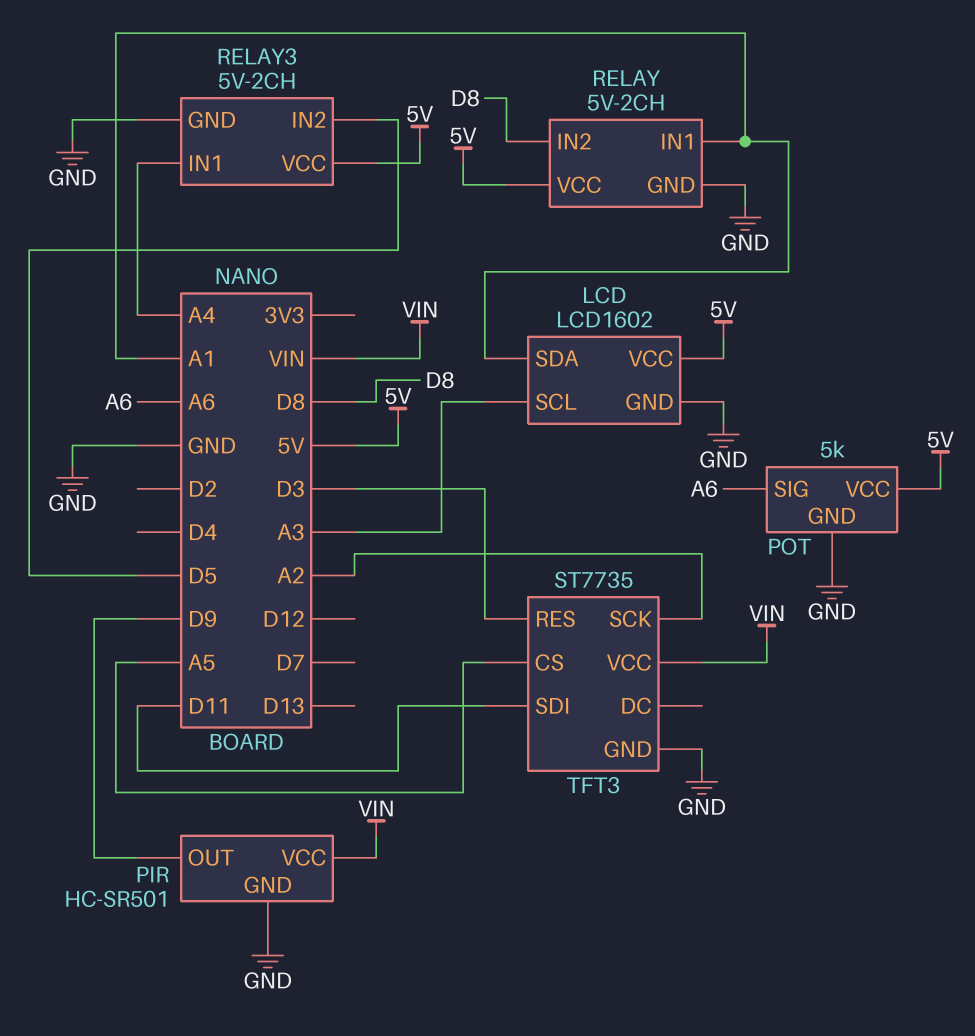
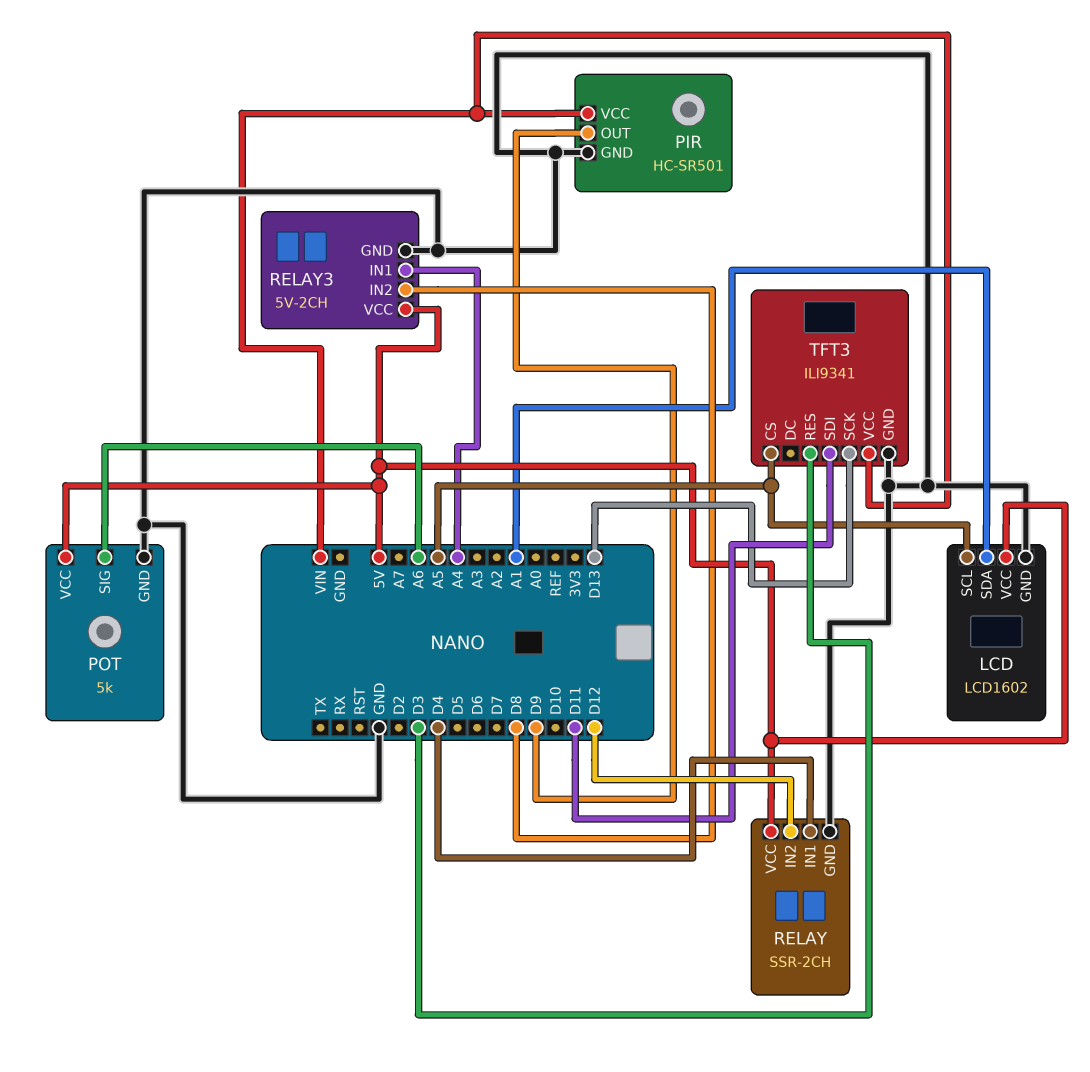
LCD pin SCL: A3 -> A5
RELAY: 5V-2CH -> SSR-2CH
RELAY pin IN1: A1 -> D4
RELAY pin IN2: D8 -> D12
RELAY3 pin IN2: D5 -> D8
TFT3: ST7735 -> ILI9341
TFT3 pin SCK: A2 -> D13

